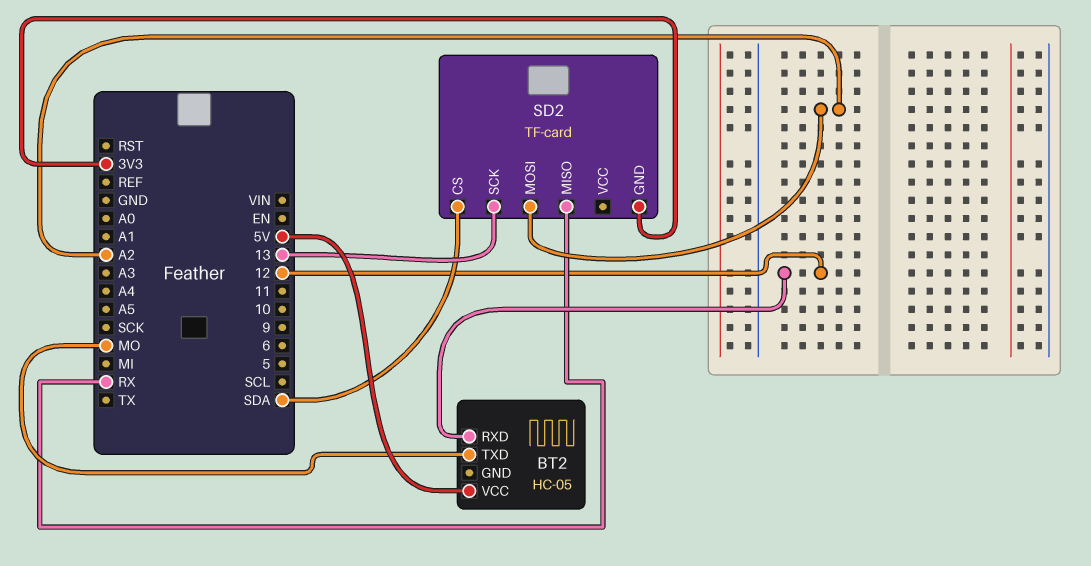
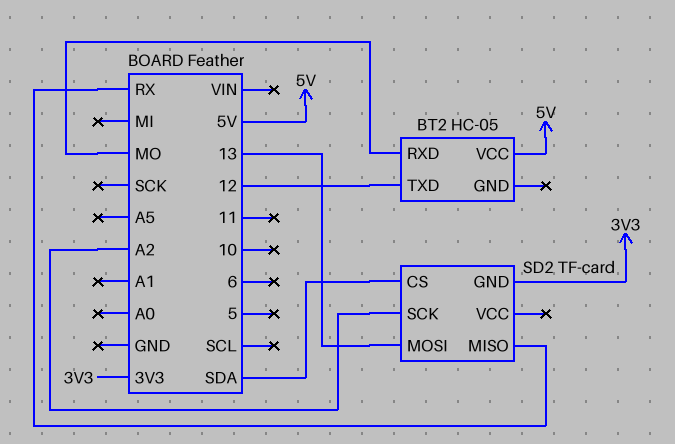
BT2 pin RXD: 12 -> MO
BT2 pin TXD: MO -> 12
SD2 pin MOSI: A2 -> 13
SD2 pin SCK: 13 -> A2

